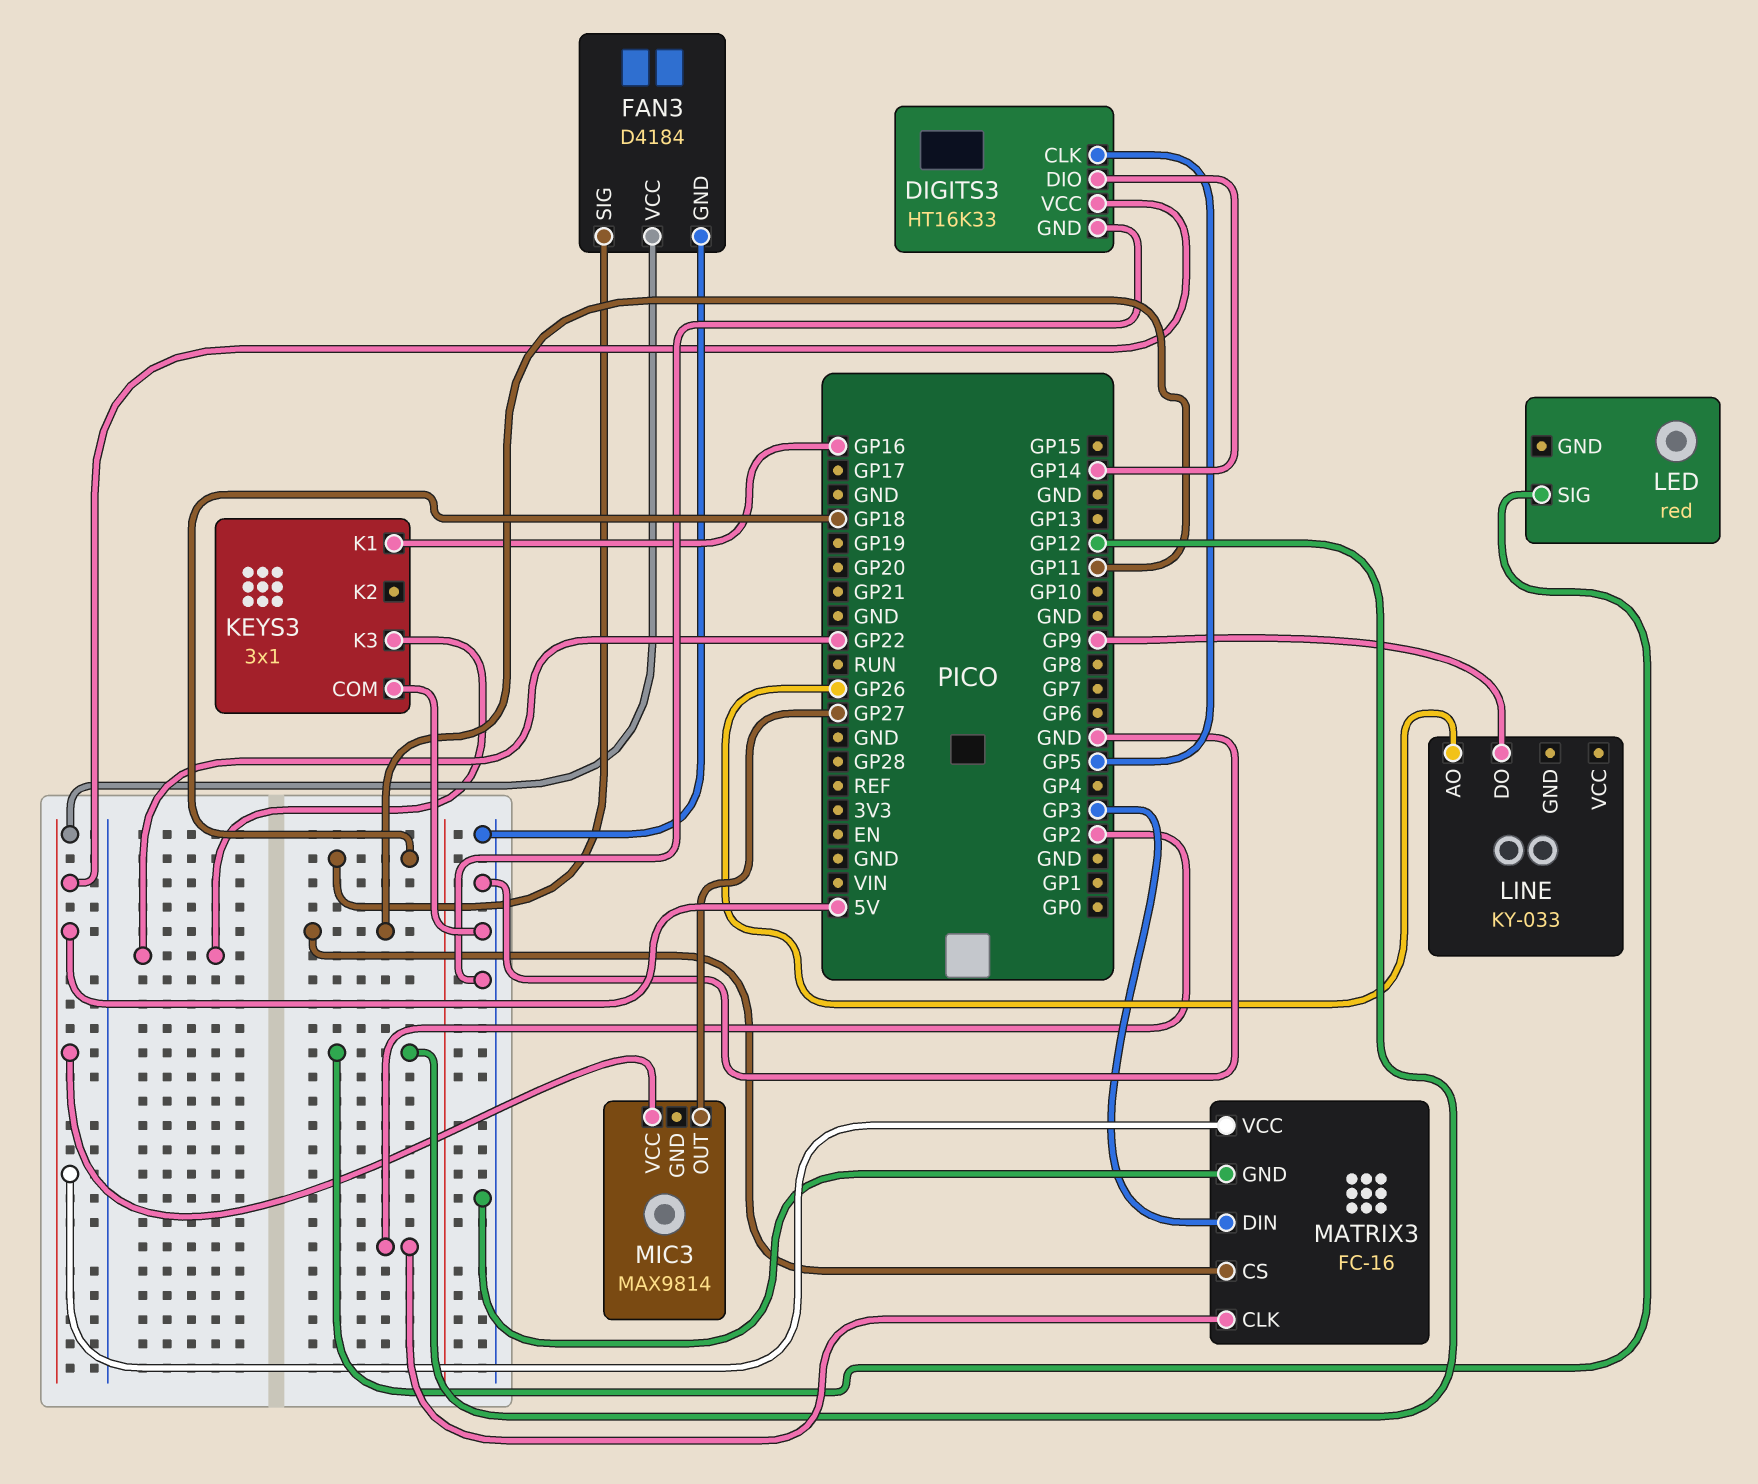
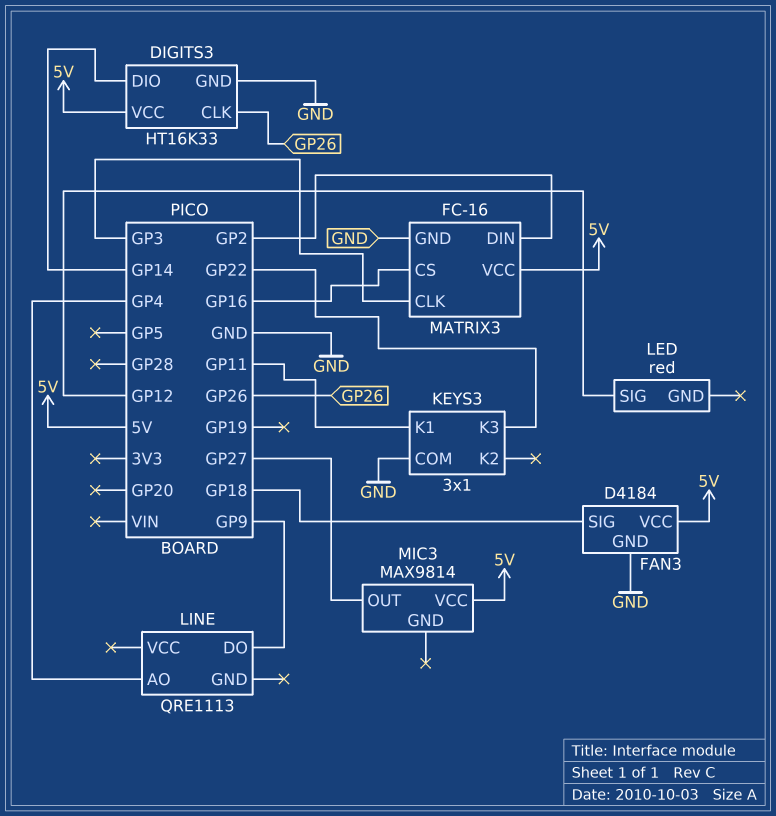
DIGITS3 pin CLK: GP5 -> GP26
KEYS3 pin K1: GP16 -> GP11
LINE: KY-033 -> QRE1113
LINE pin AO: GP26 -> GP4
MATRIX3 pin CLK: GP2 -> GP3
MATRIX3 pin CS: GP11 -> GP16
MATRIX3 pin DIN: GP3 -> GP2

